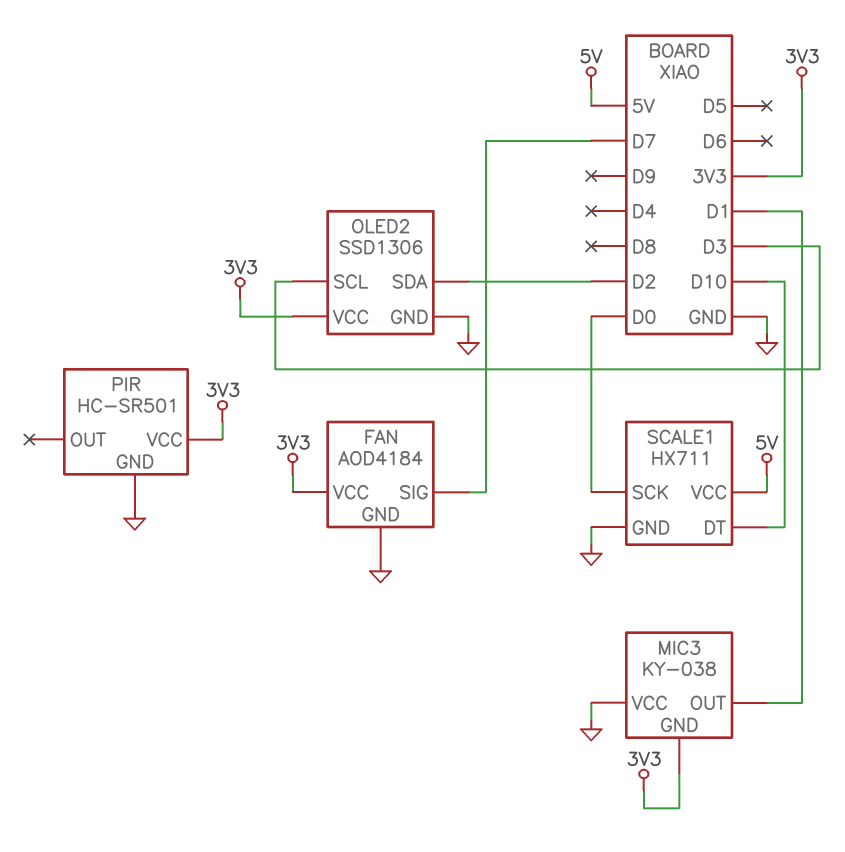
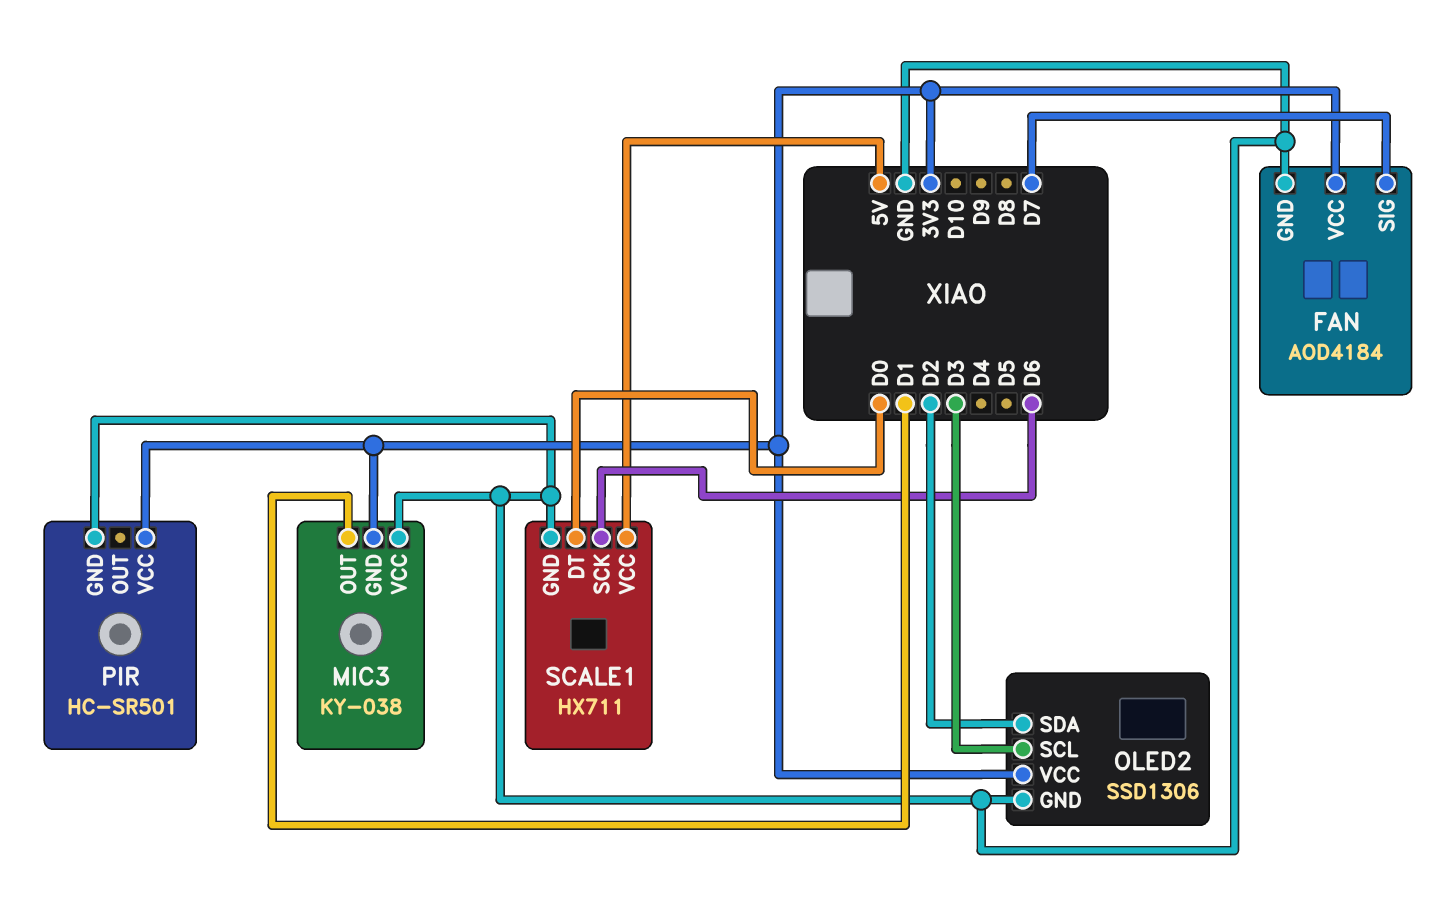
SCALE1 pin DT: D10 -> D0
SCALE1 pin SCK: D0 -> D6

